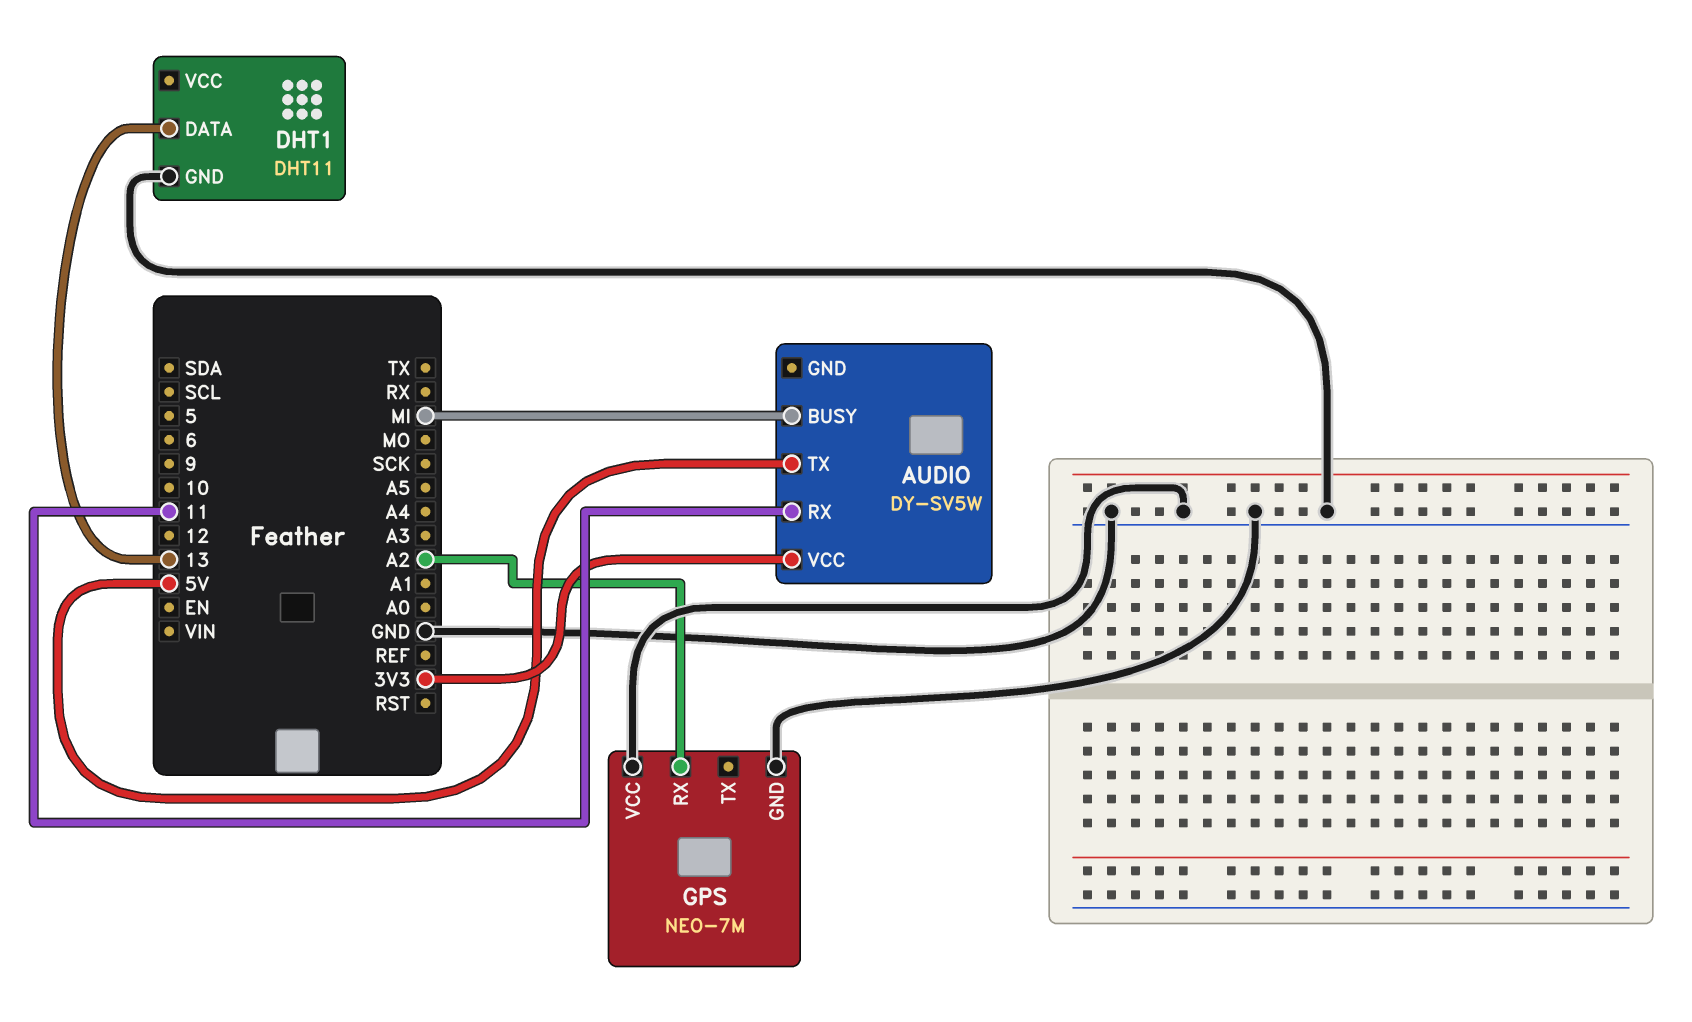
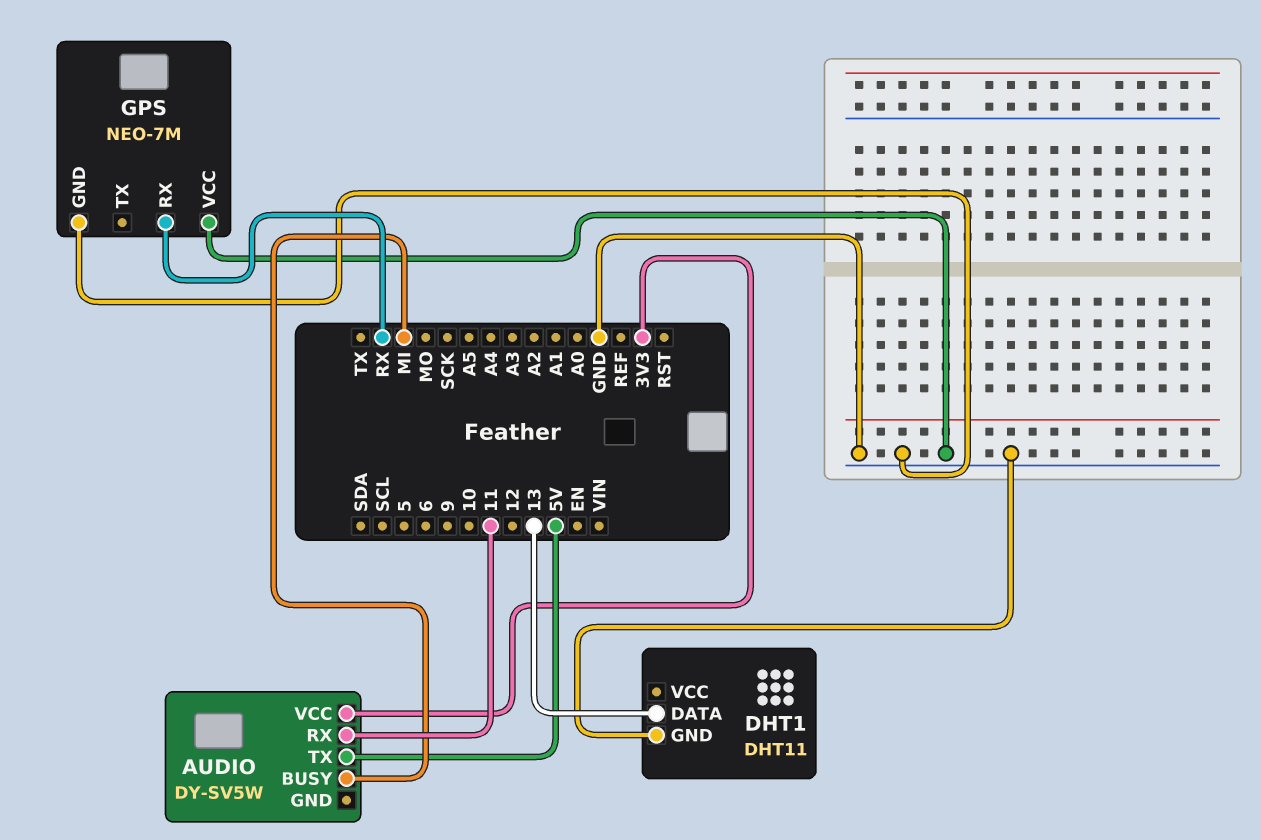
GPS pin RX: A2 -> RX

